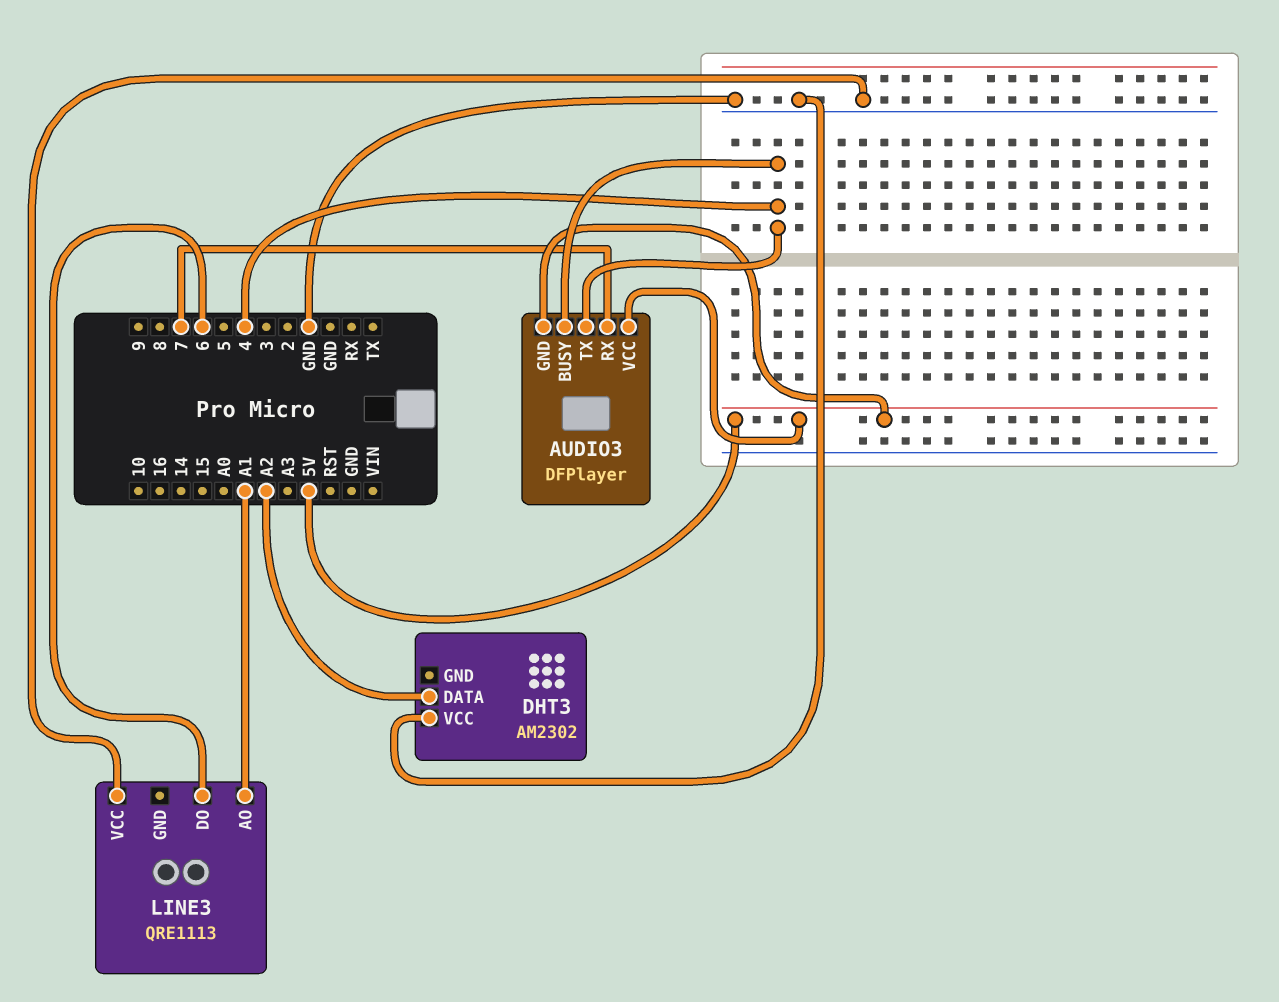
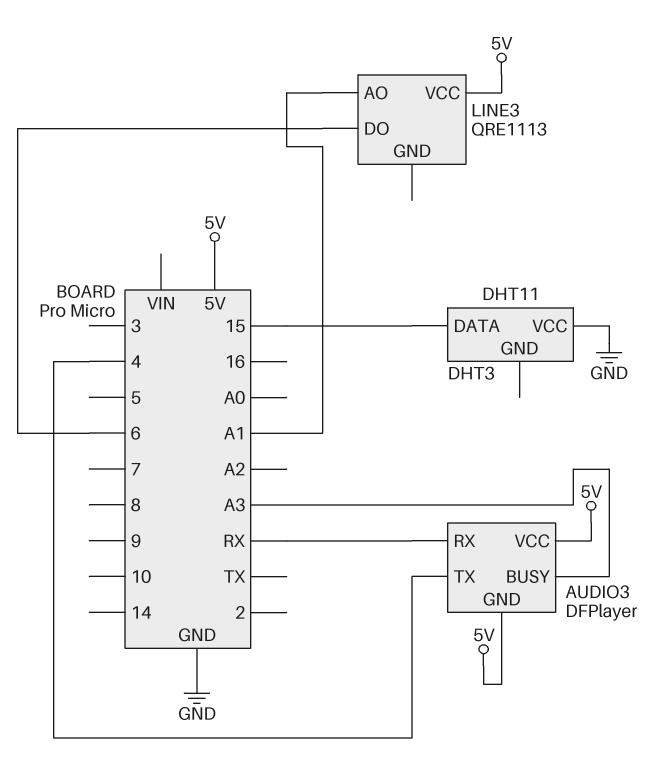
AUDIO3 pin BUSY: 4 -> A3
AUDIO3 pin RX: 7 -> RX
DHT3: AM2302 -> DHT11
DHT3 pin DATA: A2 -> 15
LINE3 pin VCC: GND -> 5V

